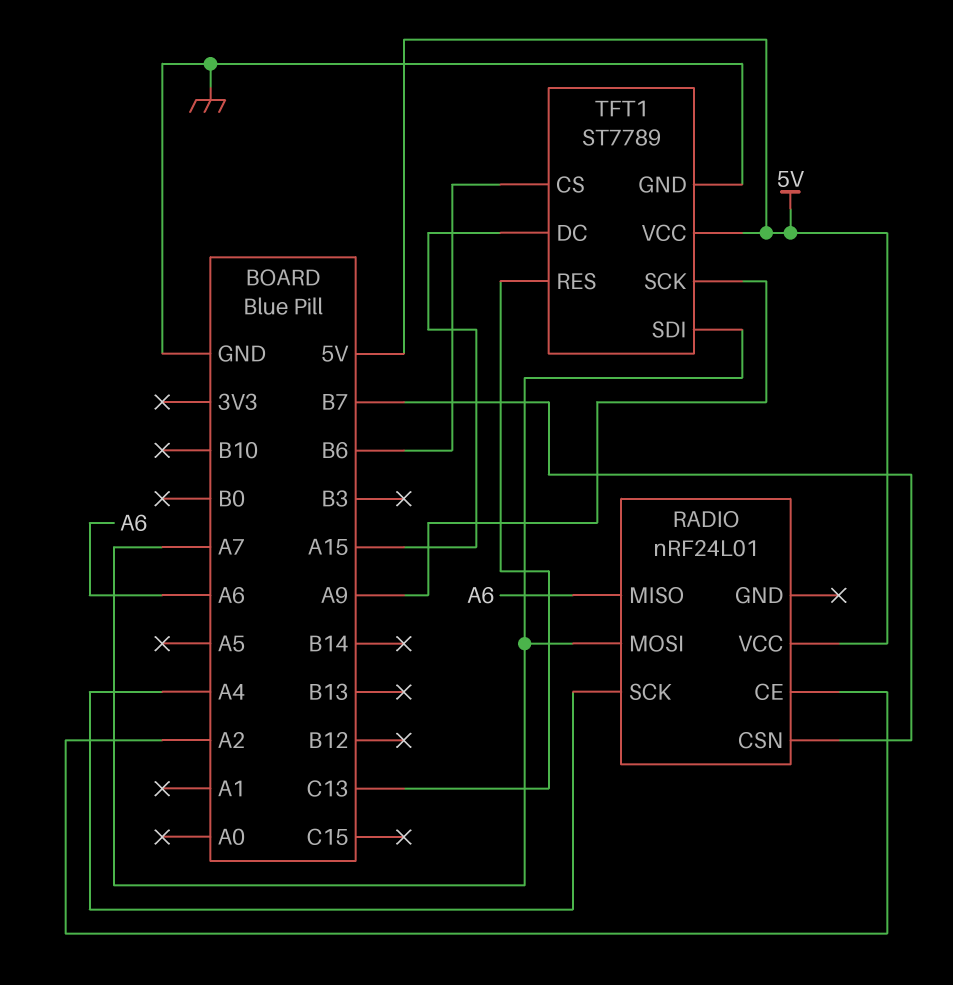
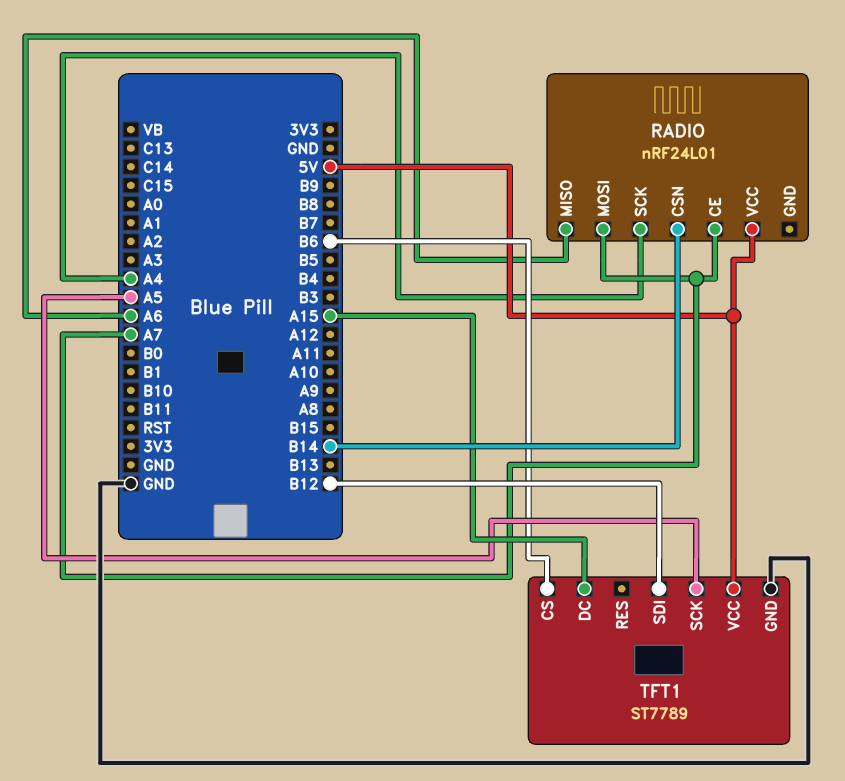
RADIO pin CE: A2 -> A7
RADIO pin CSN: B7 -> B14
TFT1 pin RES: C13 -> none
TFT1 pin SCK: A9 -> A5
TFT1 pin SDI: A7 -> B12

